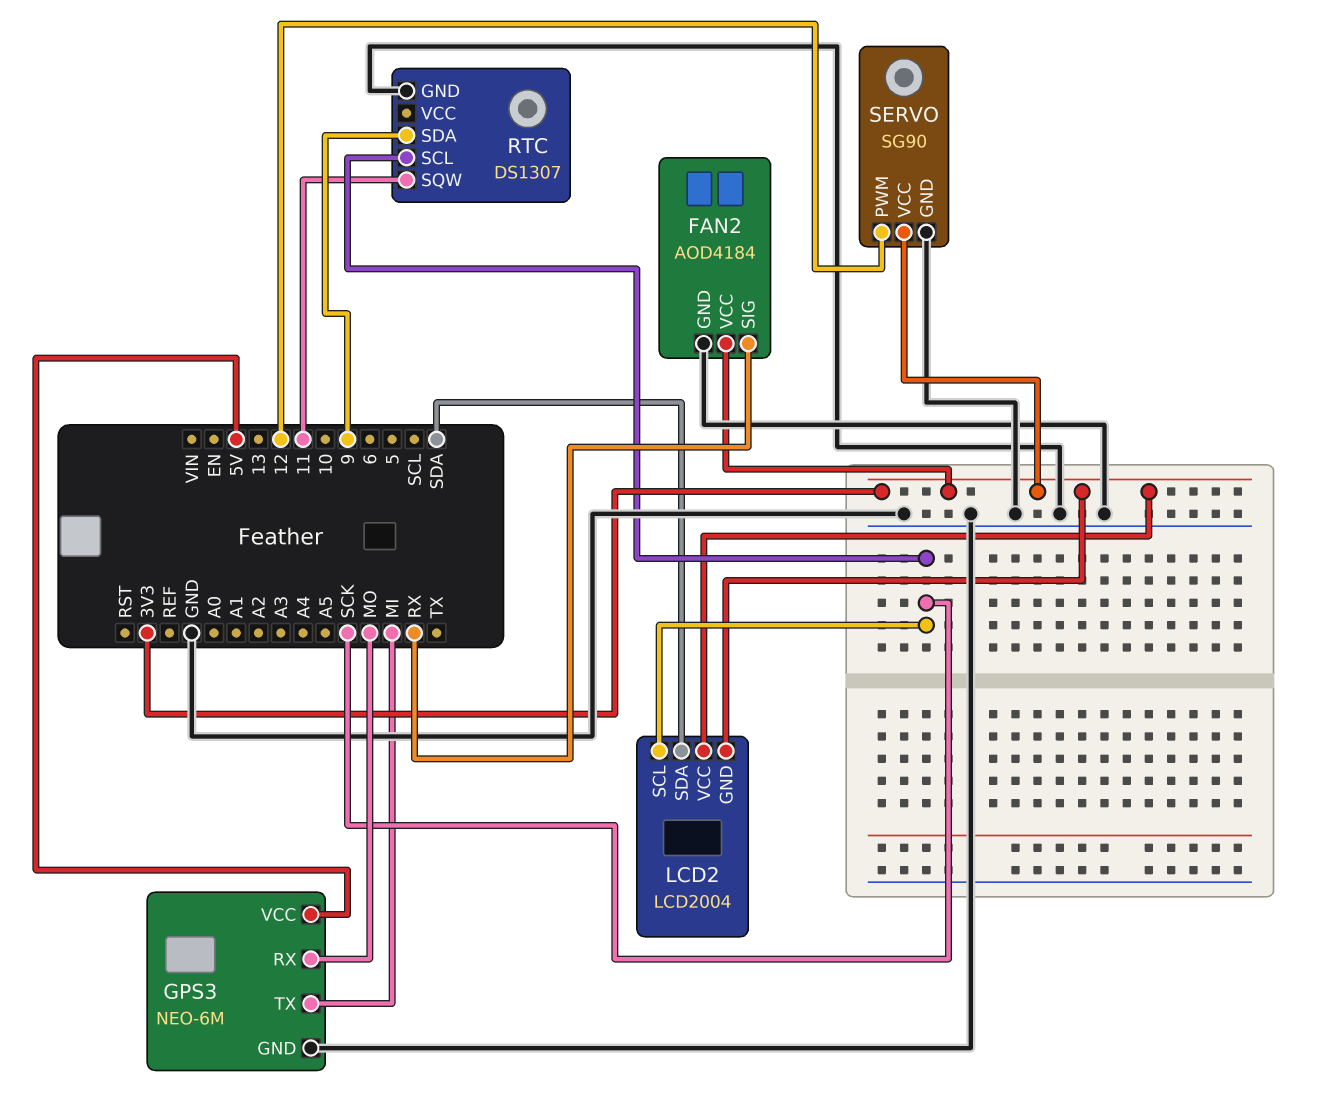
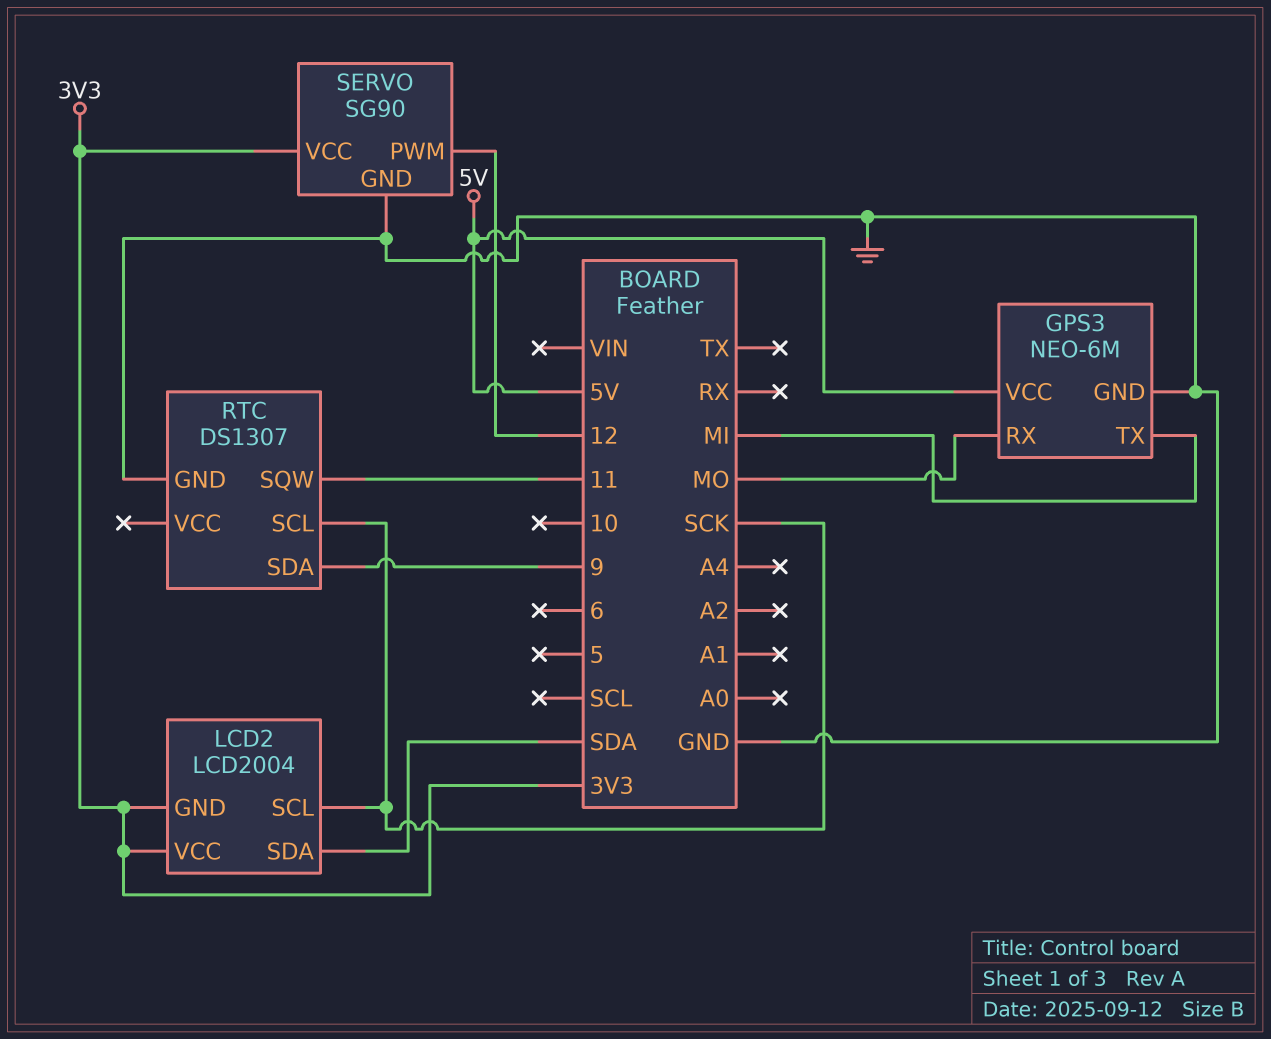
FAN2: AOD4184 -> none
FAN2 pin GND: GND -> none
FAN2 pin SIG: RX -> none
FAN2 pin VCC: 3V3 -> none

